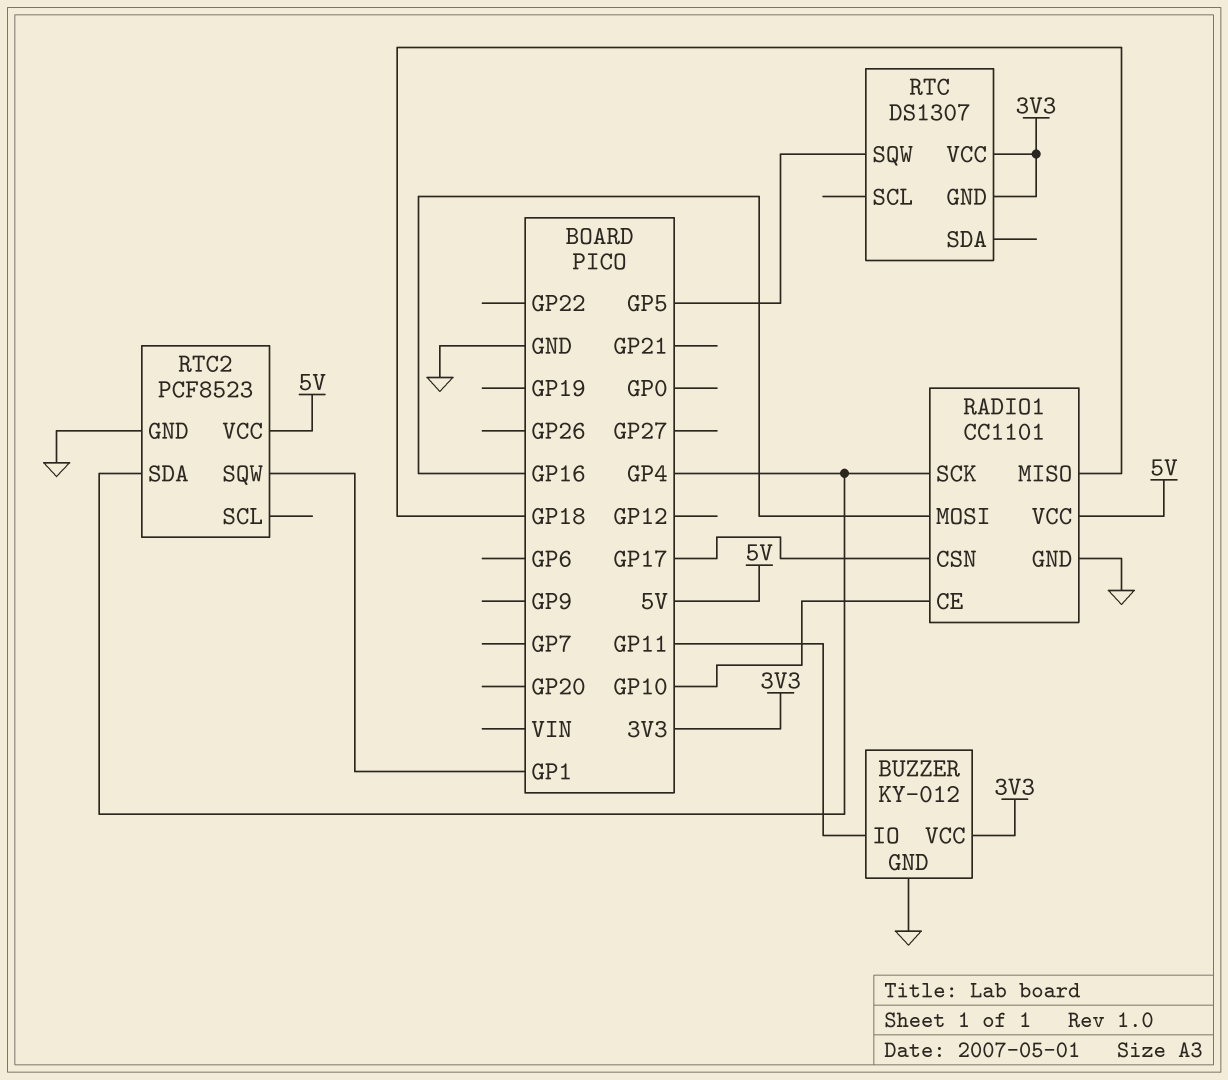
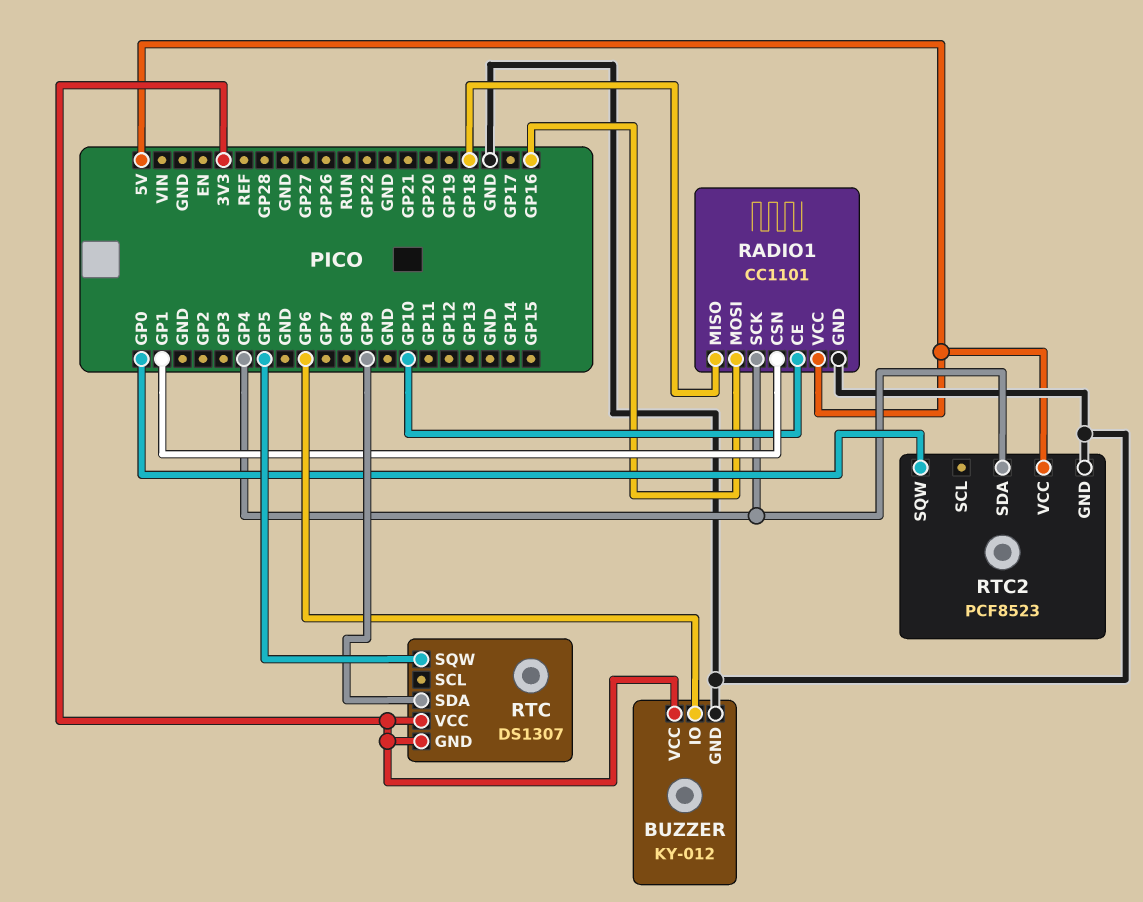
BUZZER pin IO: GP11 -> GP6
RADIO1 pin CSN: GP17 -> GP1
RTC pin SDA: none -> GP9
RTC2 pin SQW: GP1 -> GP0

